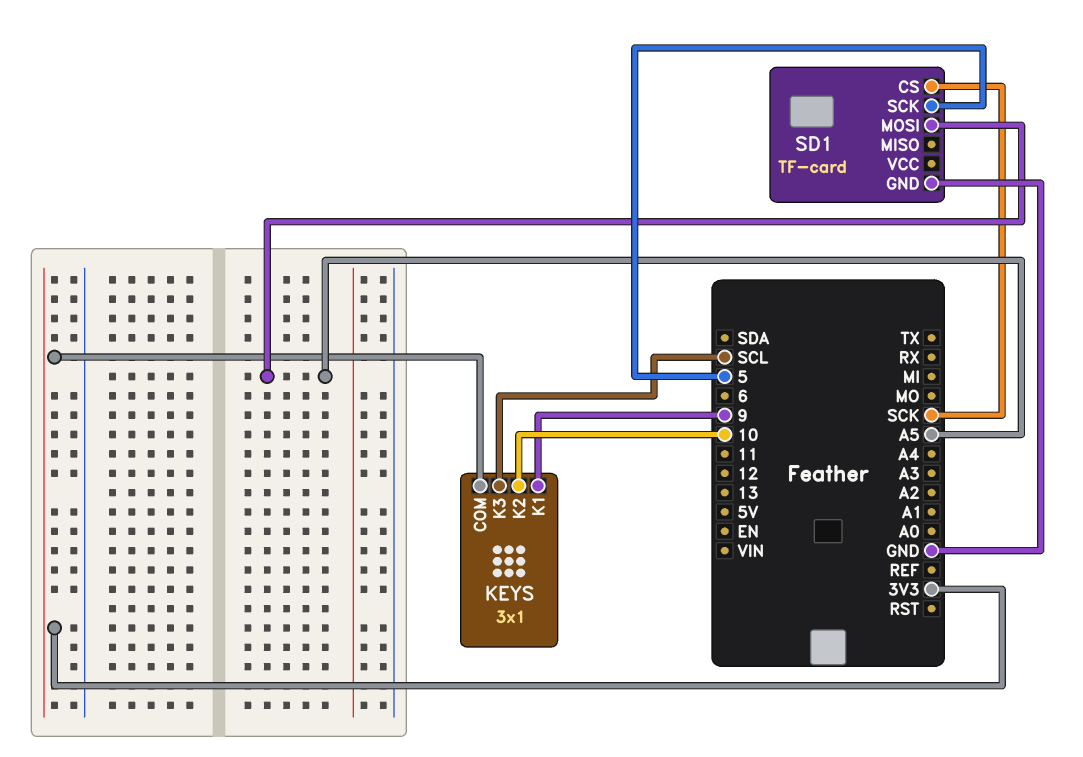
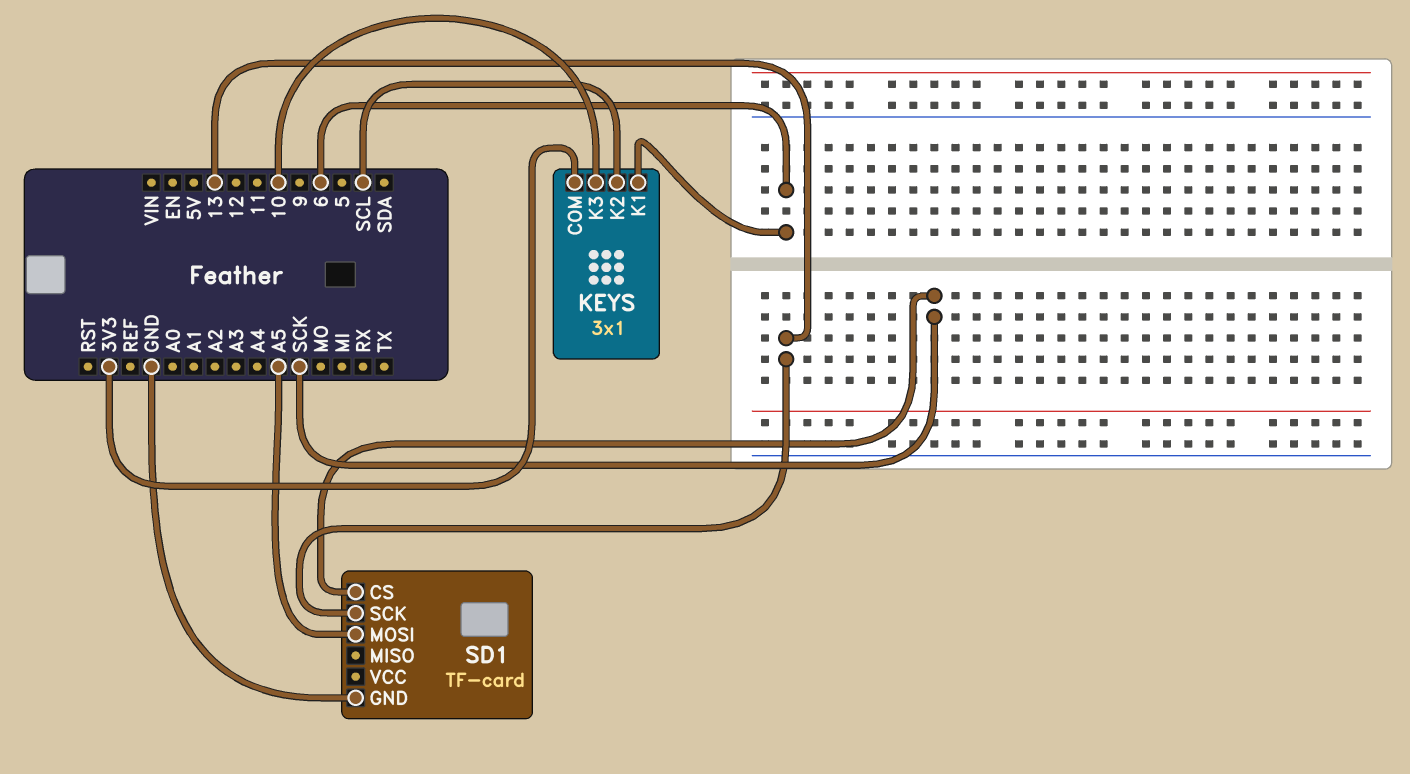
KEYS pin K1: 9 -> 6
KEYS pin K2: 10 -> SCL
KEYS pin K3: SCL -> 10
SD1 pin SCK: 5 -> 13

